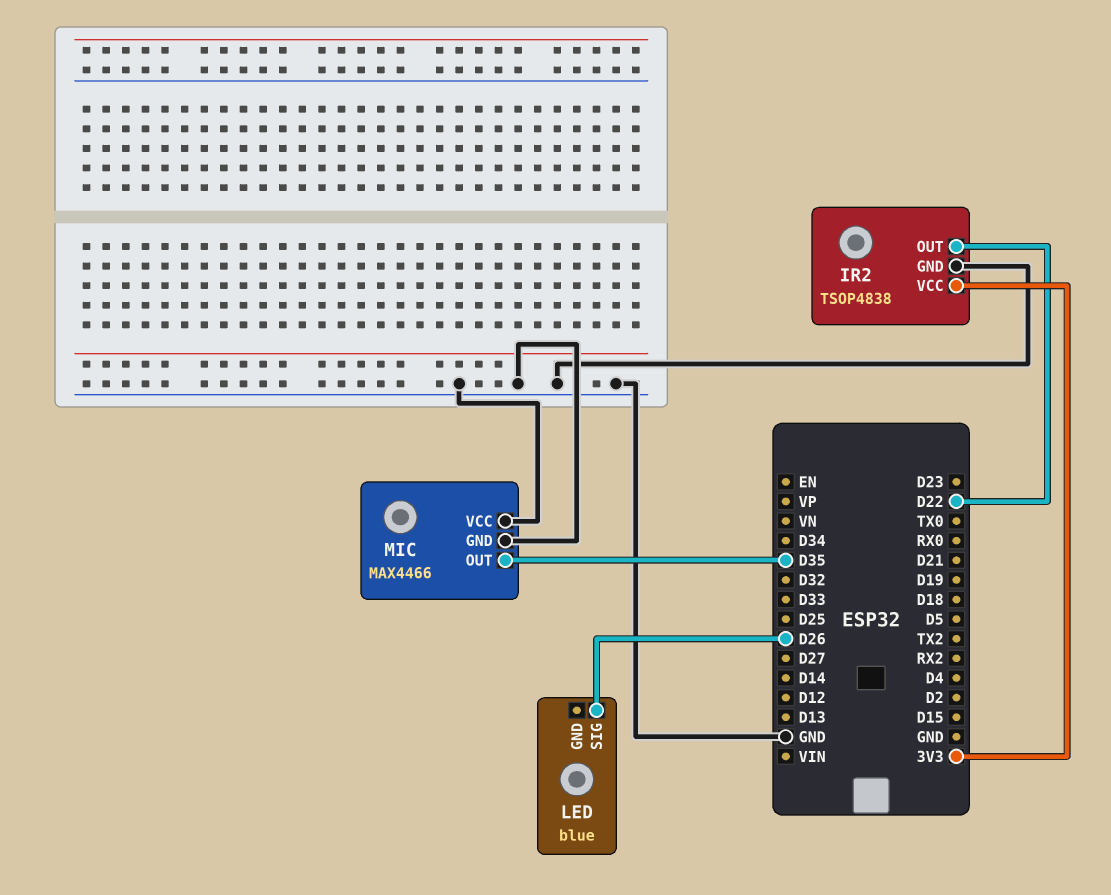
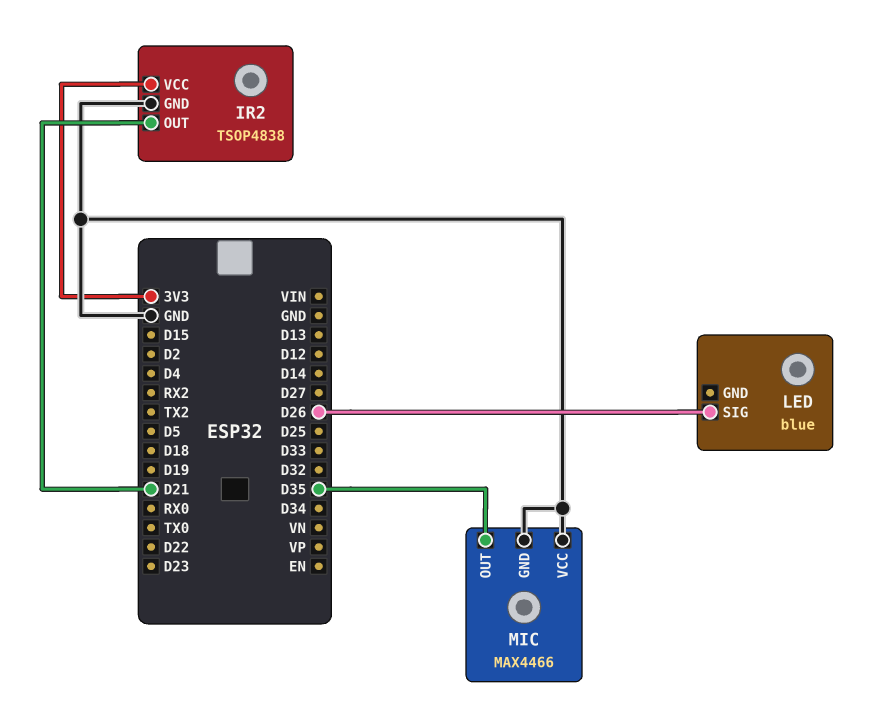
IR2 pin OUT: D22 -> D21

